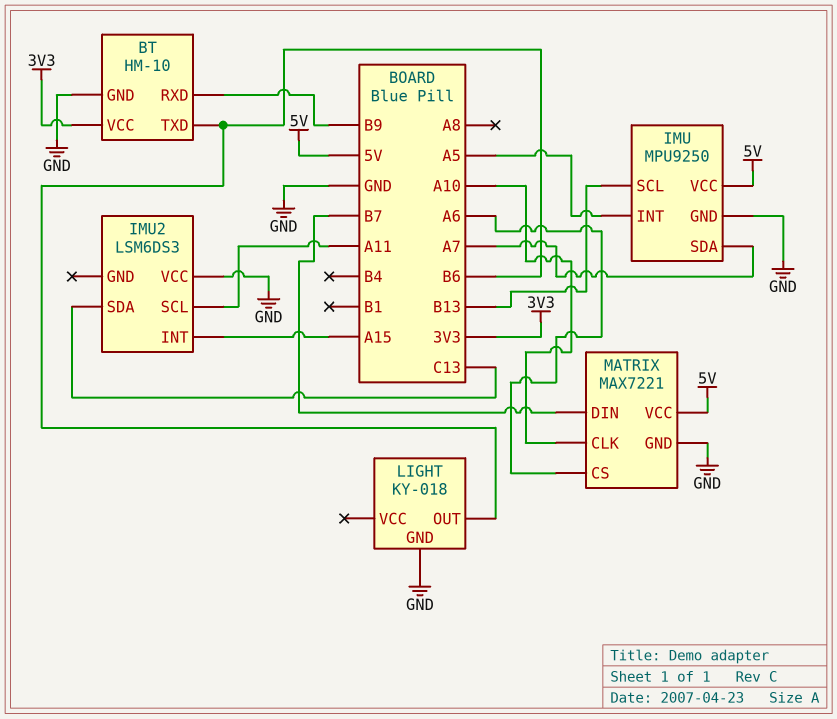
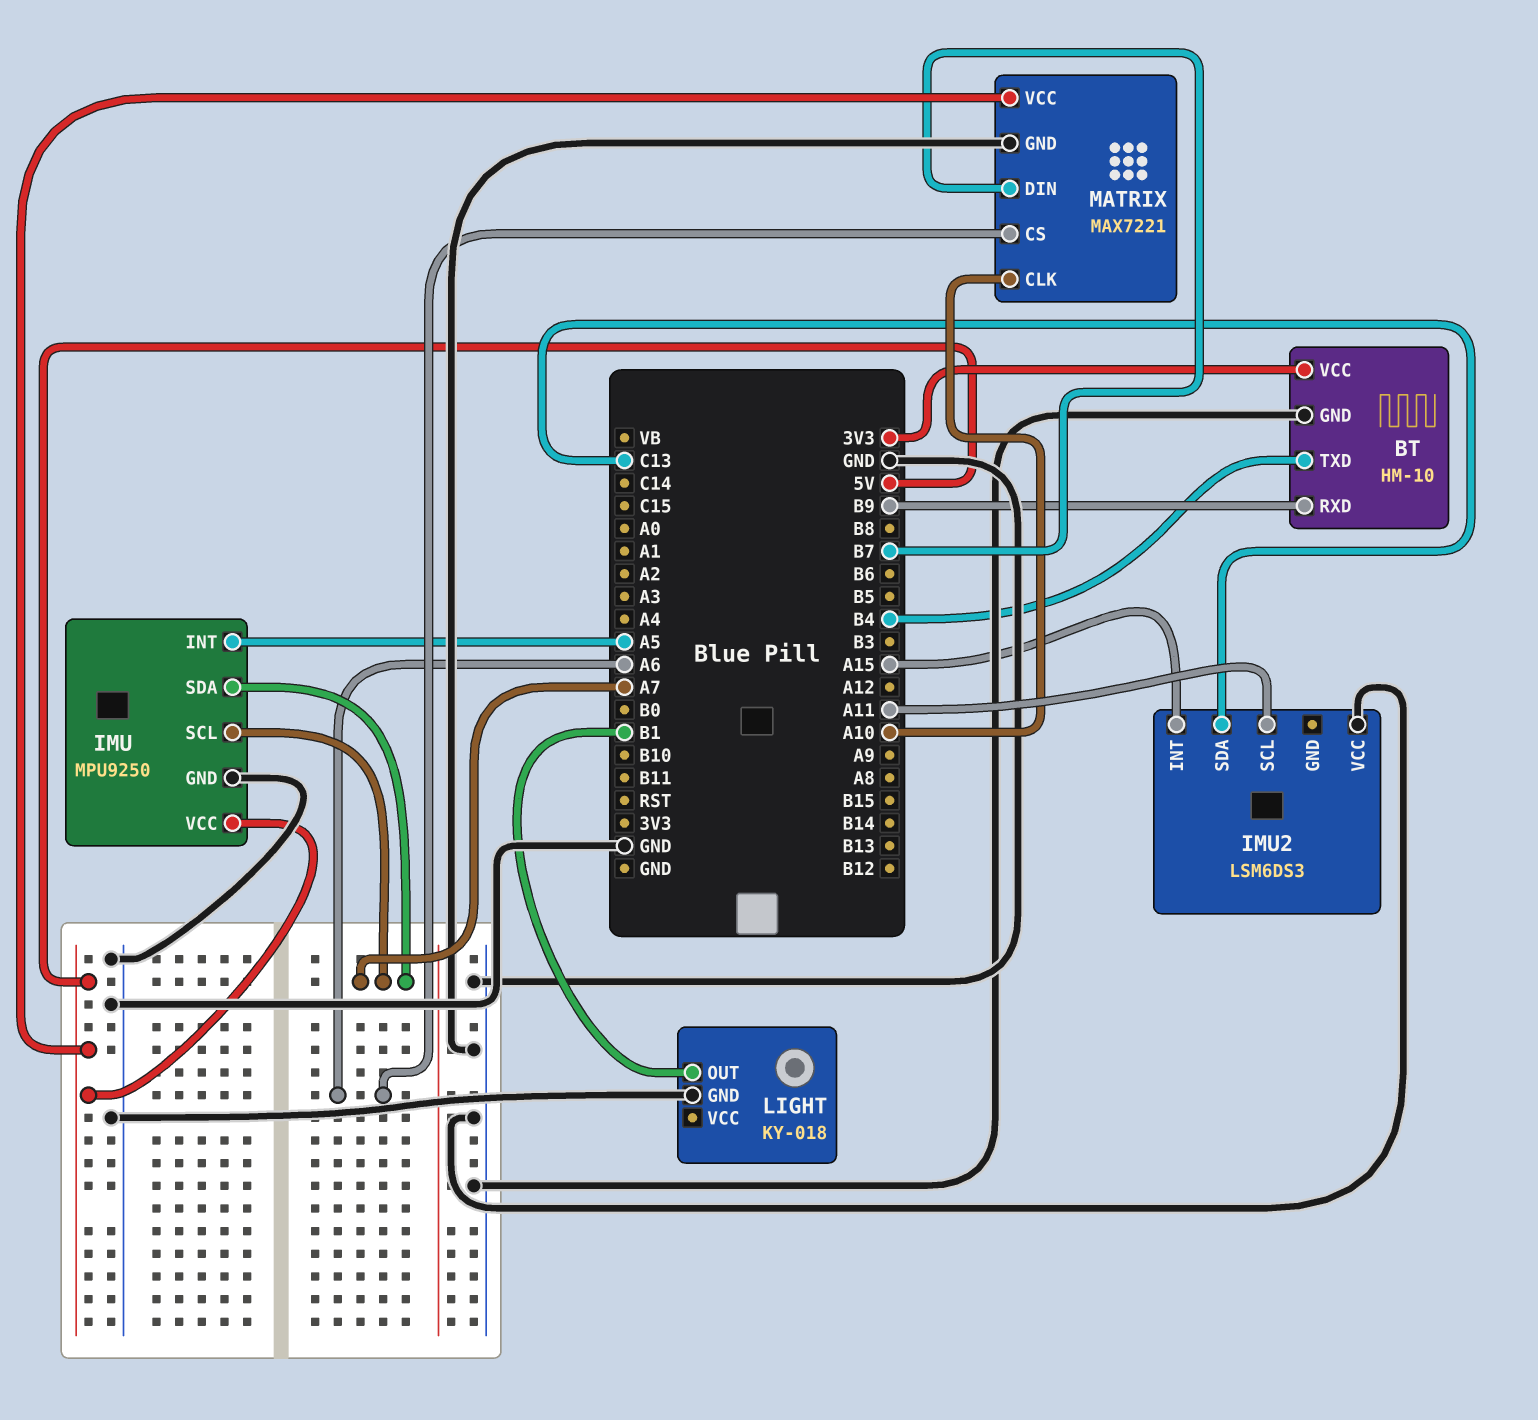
BT pin TXD: B6 -> B4
IMU pin SCL: B13 -> A7
LIGHT pin OUT: B6 -> B1

